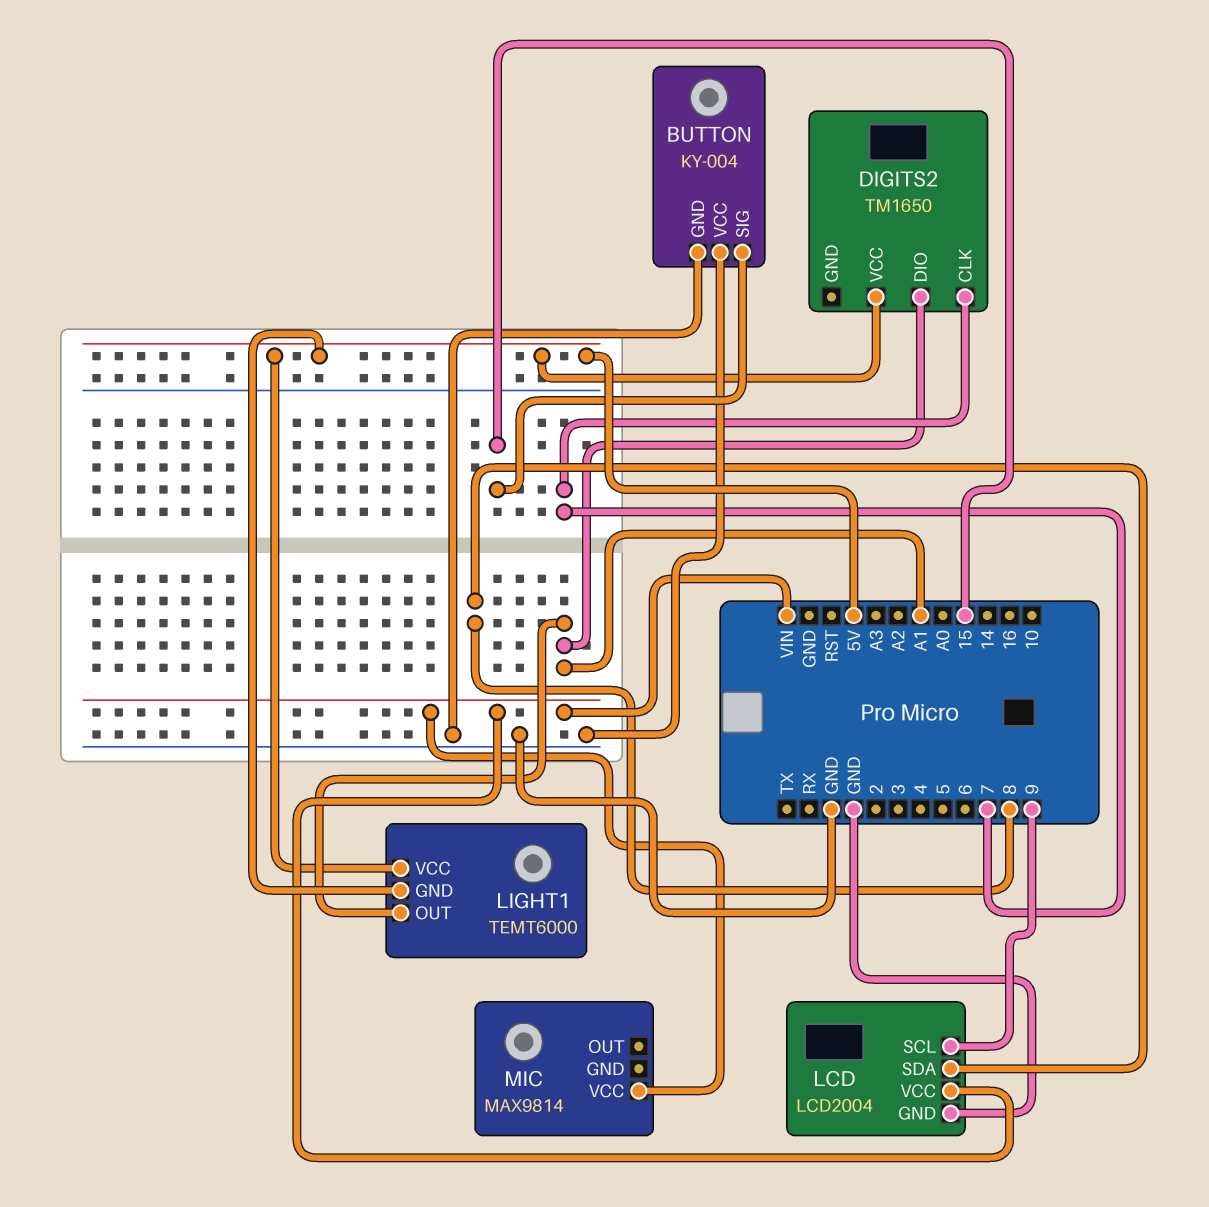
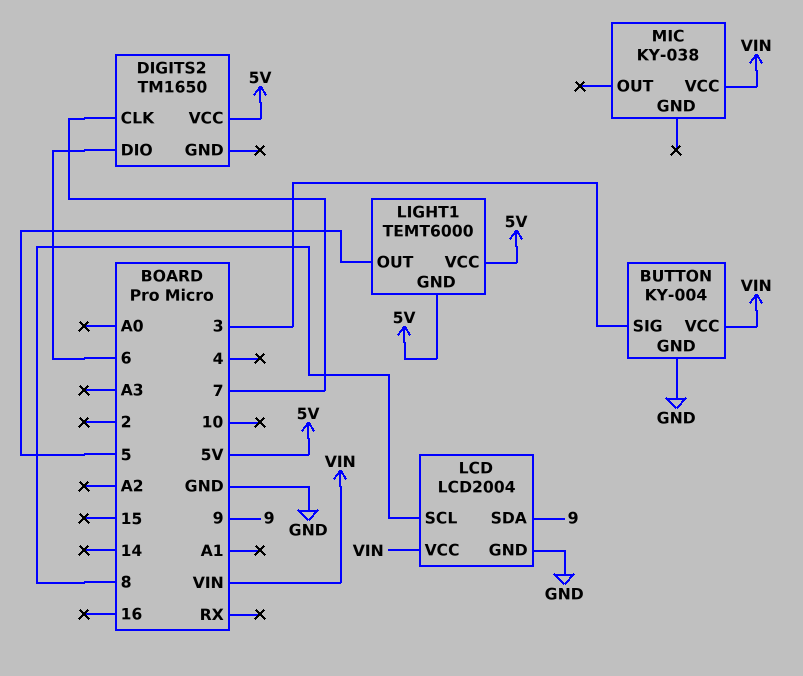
BUTTON pin SIG: 15 -> 3
BUTTON pin VCC: GND -> VIN
DIGITS2 pin DIO: A1 -> 6
LCD pin SCL: 9 -> 8
LCD pin SDA: 8 -> 9
LIGHT1 pin OUT: A1 -> 5
MIC: MAX9814 -> KY-038

